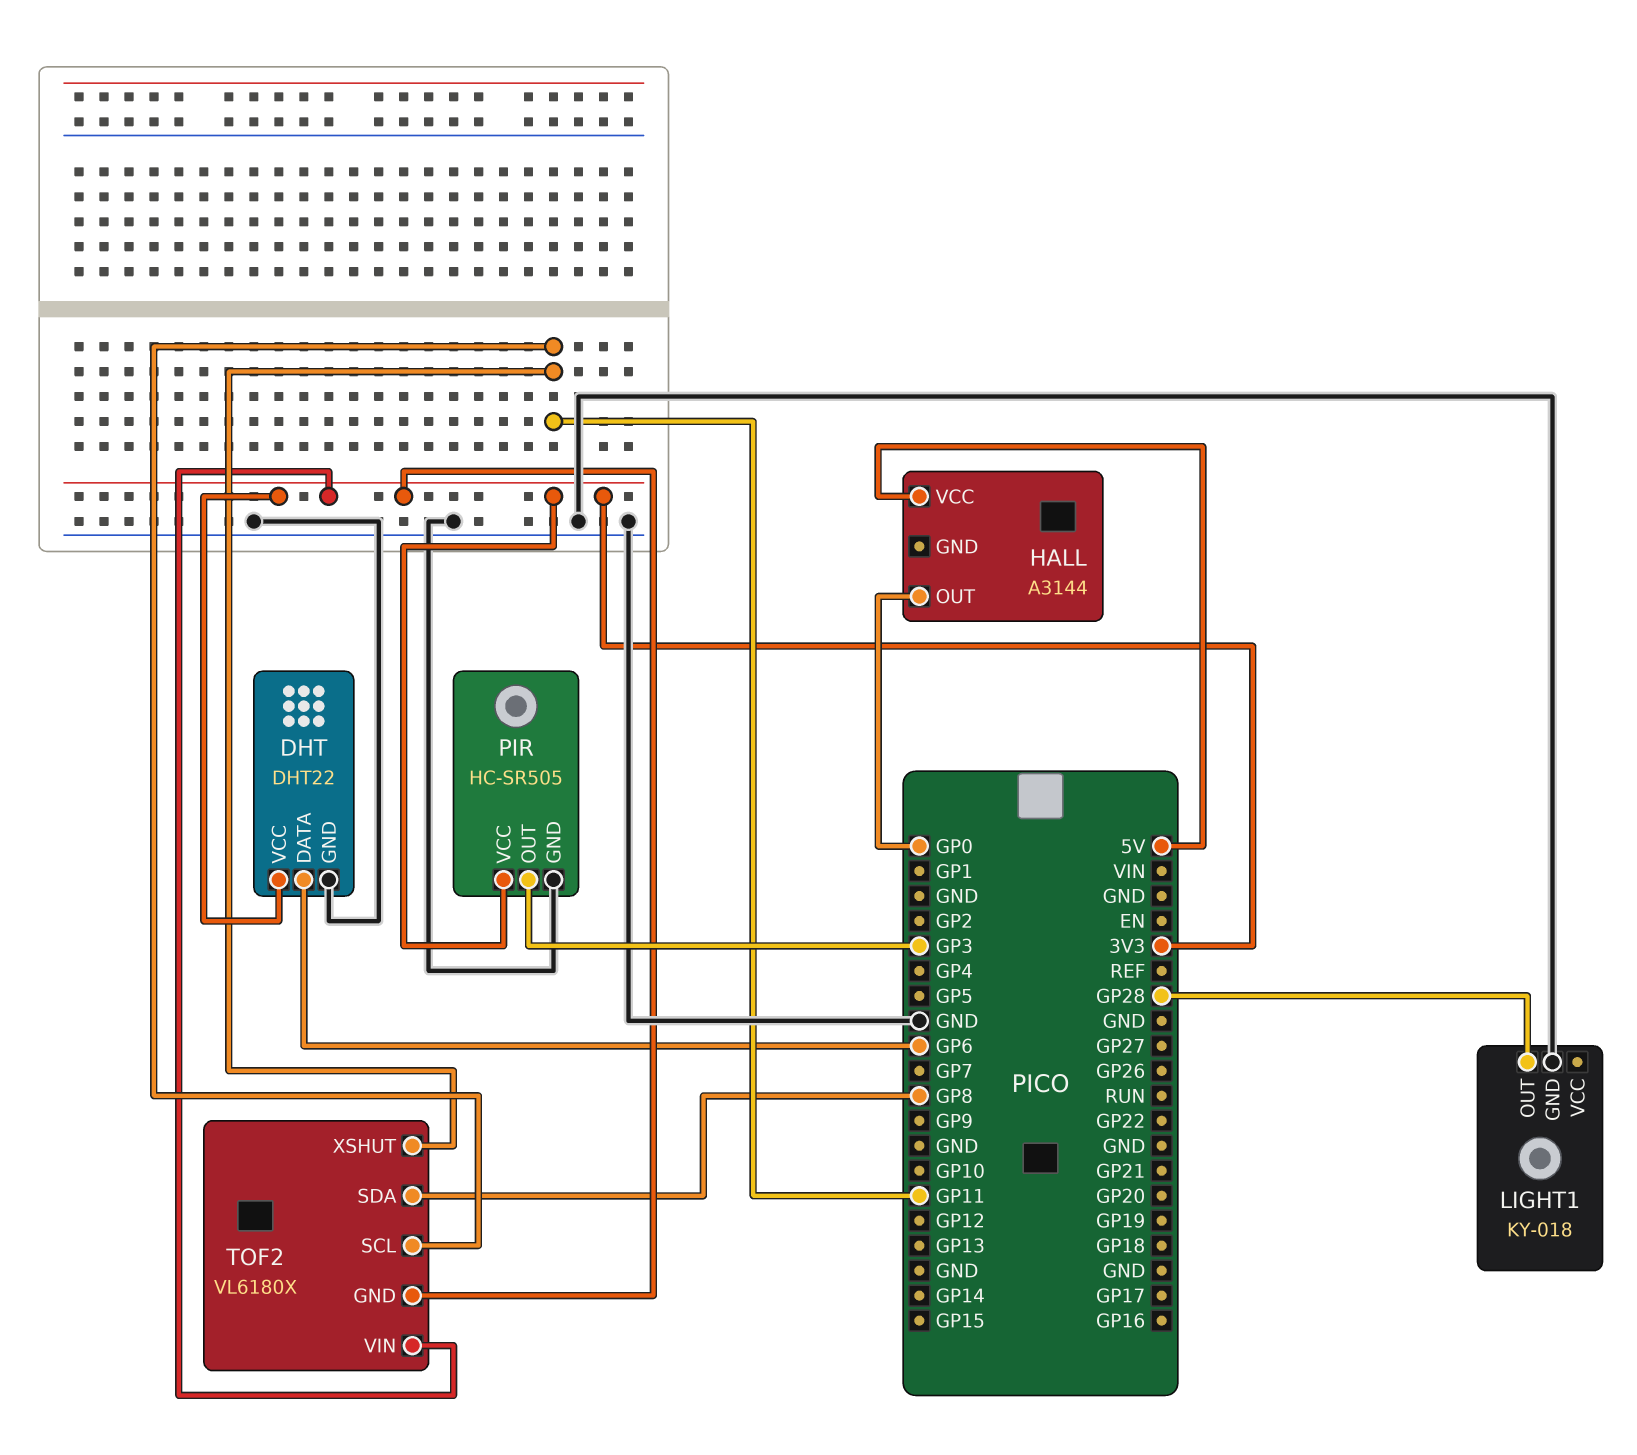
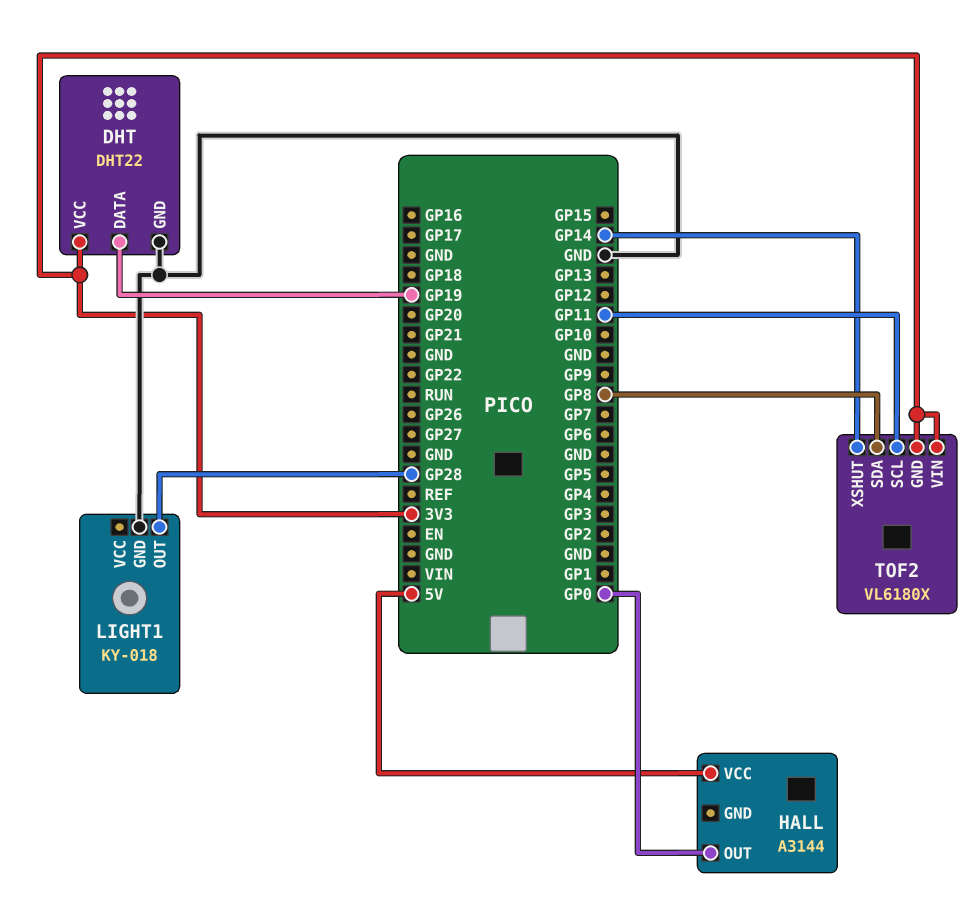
DHT pin DATA: GP6 -> GP19
PIR: HC-SR505 -> none
PIR pin GND: GND -> none
PIR pin OUT: GP3 -> none
PIR pin VCC: 3V3 -> none
TOF2 pin XSHUT: GP11 -> GP14

